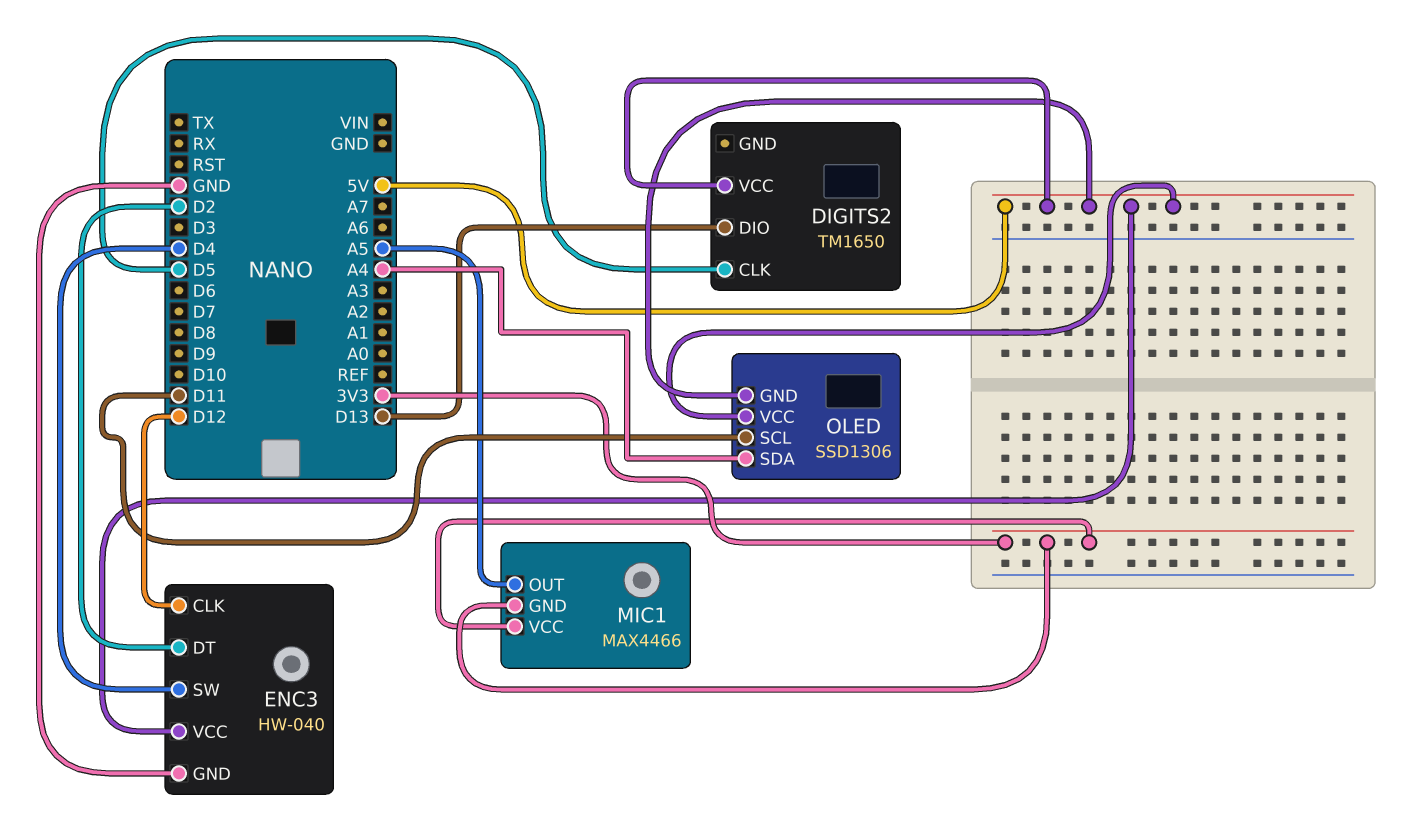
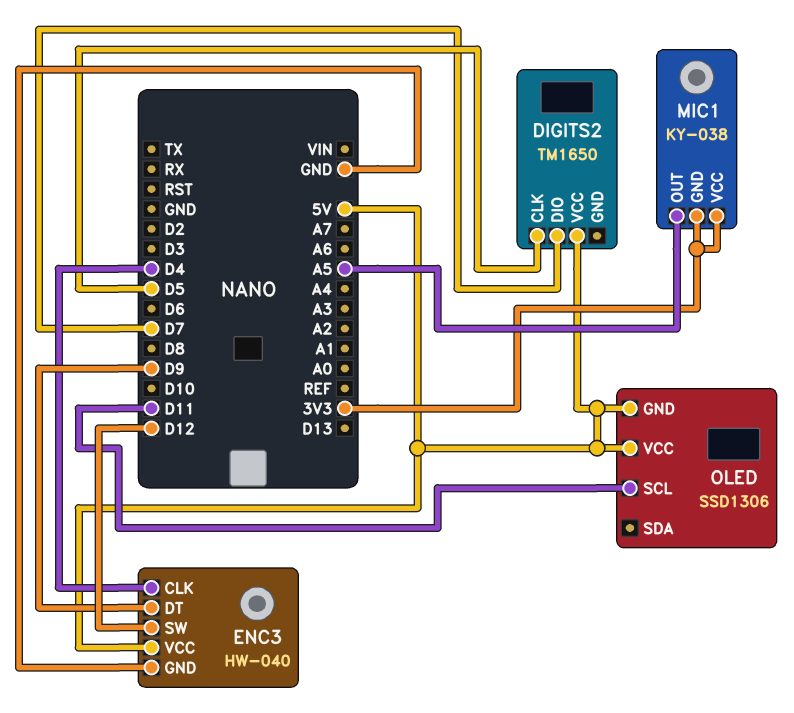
DIGITS2 pin DIO: D13 -> D7
ENC3 pin CLK: D12 -> D4
ENC3 pin DT: D2 -> D9
ENC3 pin SW: D4 -> D12
MIC1: MAX4466 -> KY-038
OLED pin SDA: A4 -> none

